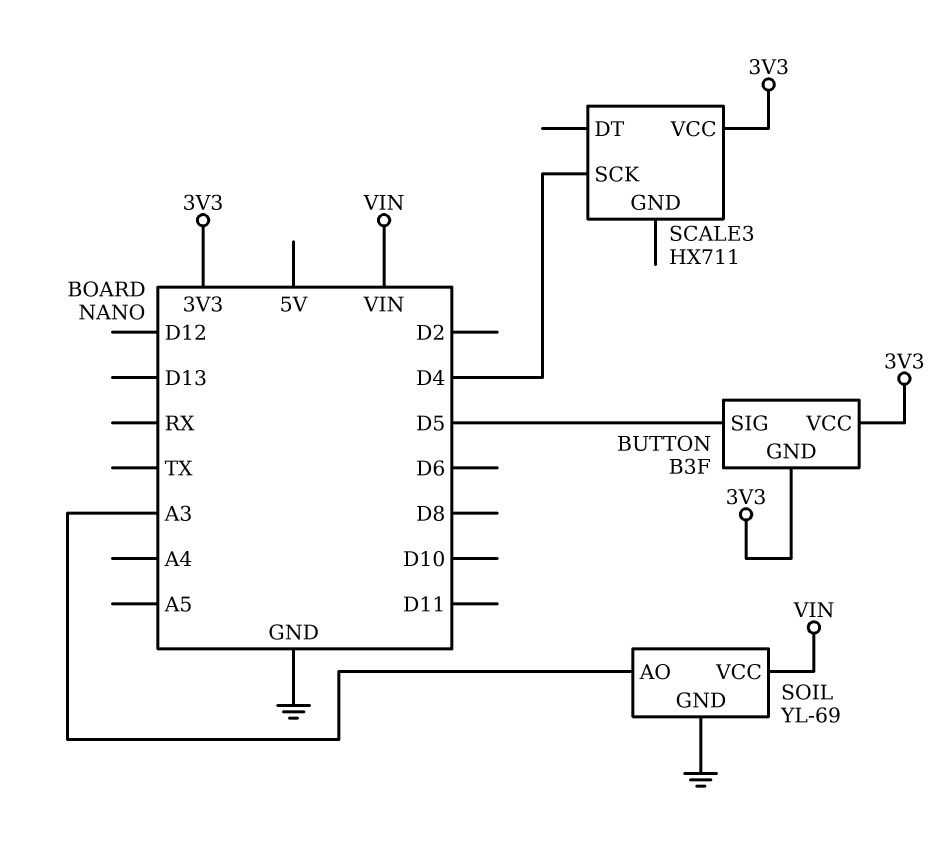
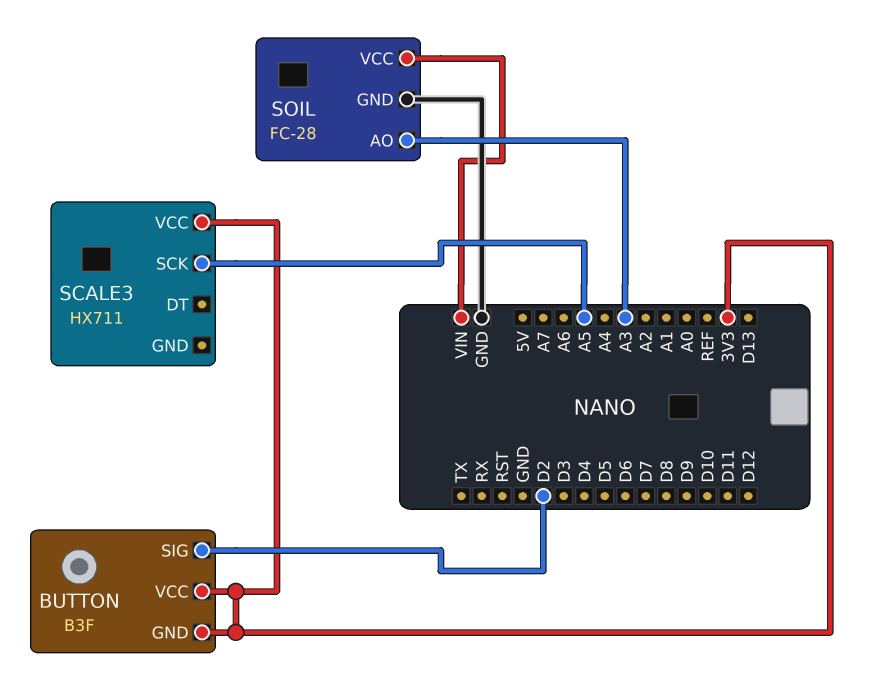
BUTTON pin SIG: D5 -> D2
SCALE3 pin SCK: D4 -> A5
SOIL: YL-69 -> FC-28

